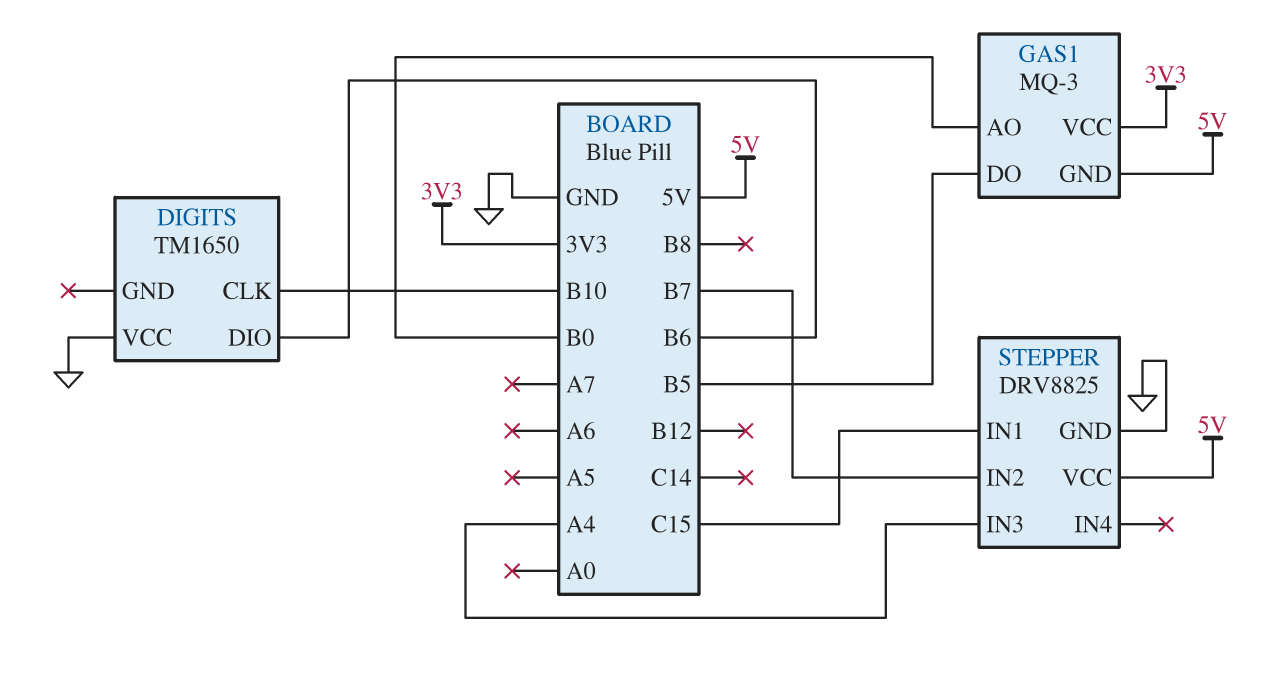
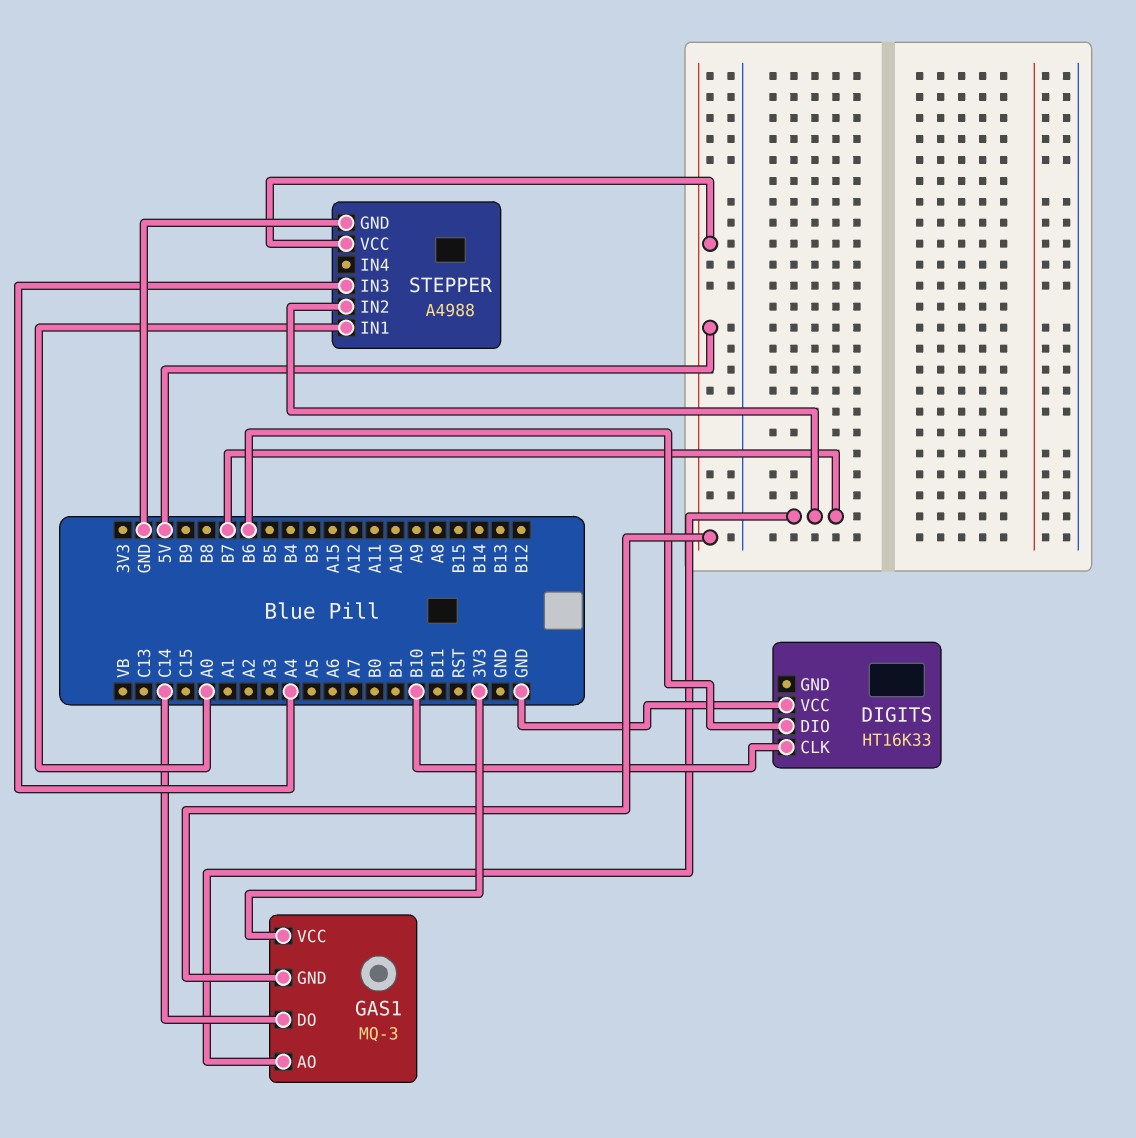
DIGITS: TM1650 -> HT16K33
GAS1 pin AO: B0 -> B7
GAS1 pin DO: B5 -> C14
STEPPER: DRV8825 -> A4988
STEPPER pin IN1: C15 -> A0

